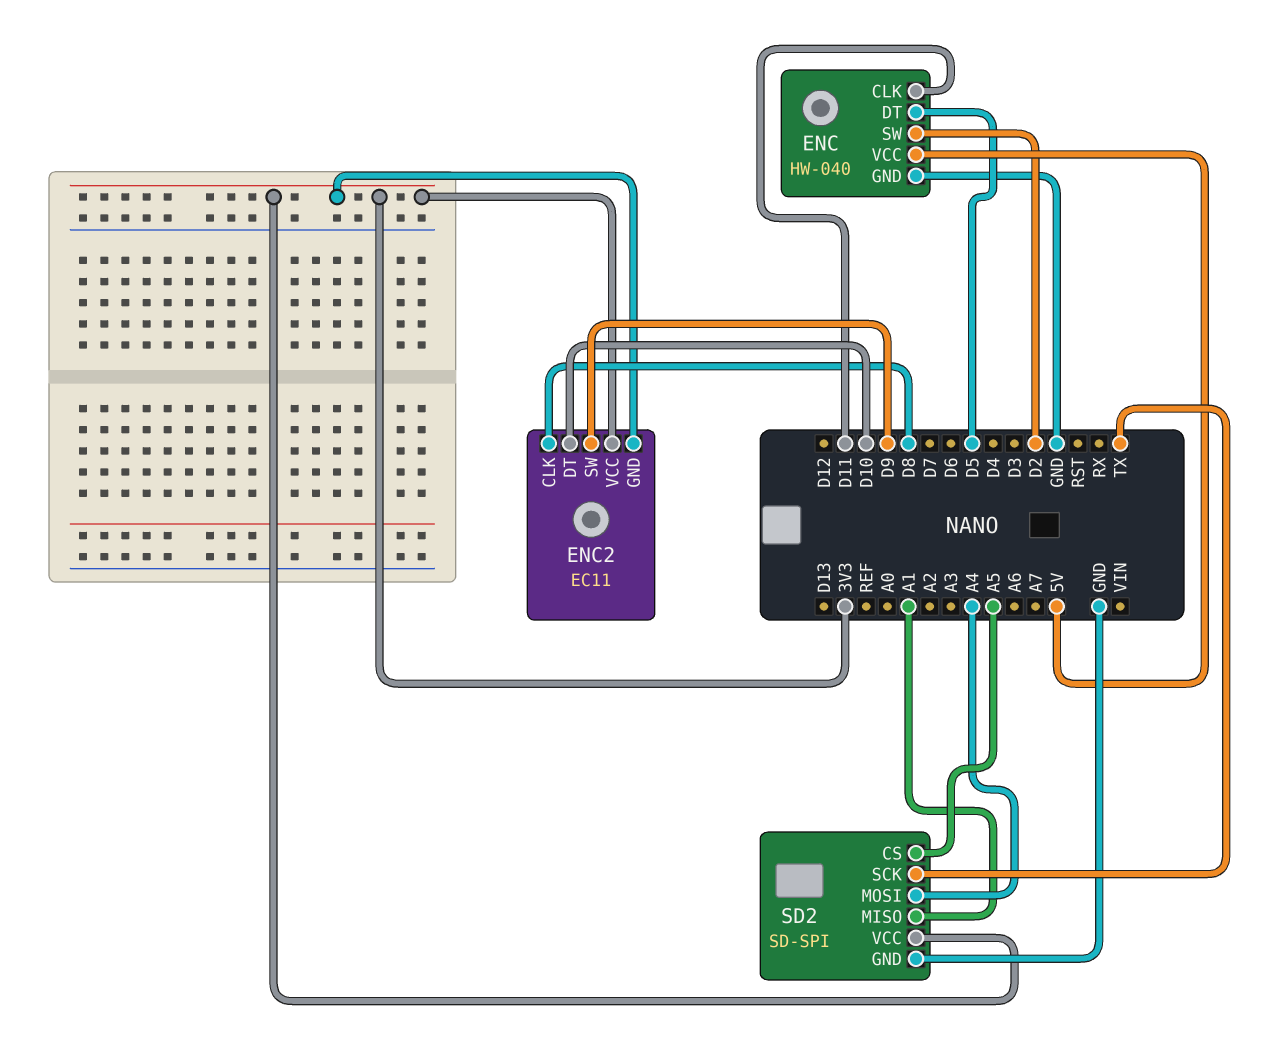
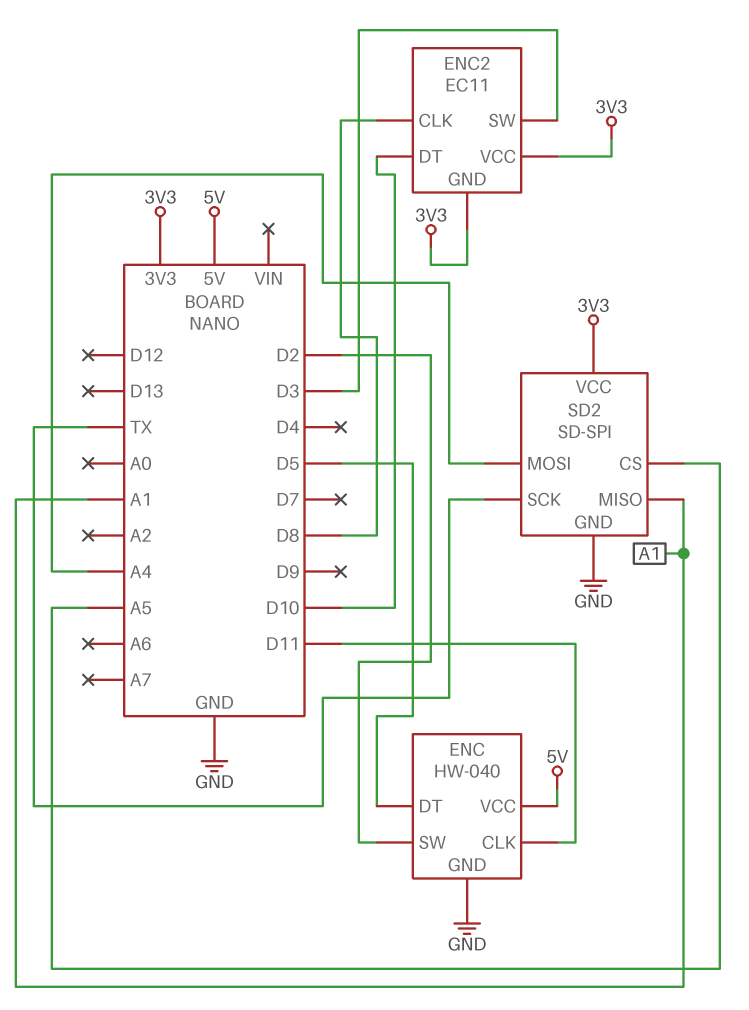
ENC2 pin SW: D9 -> D3

